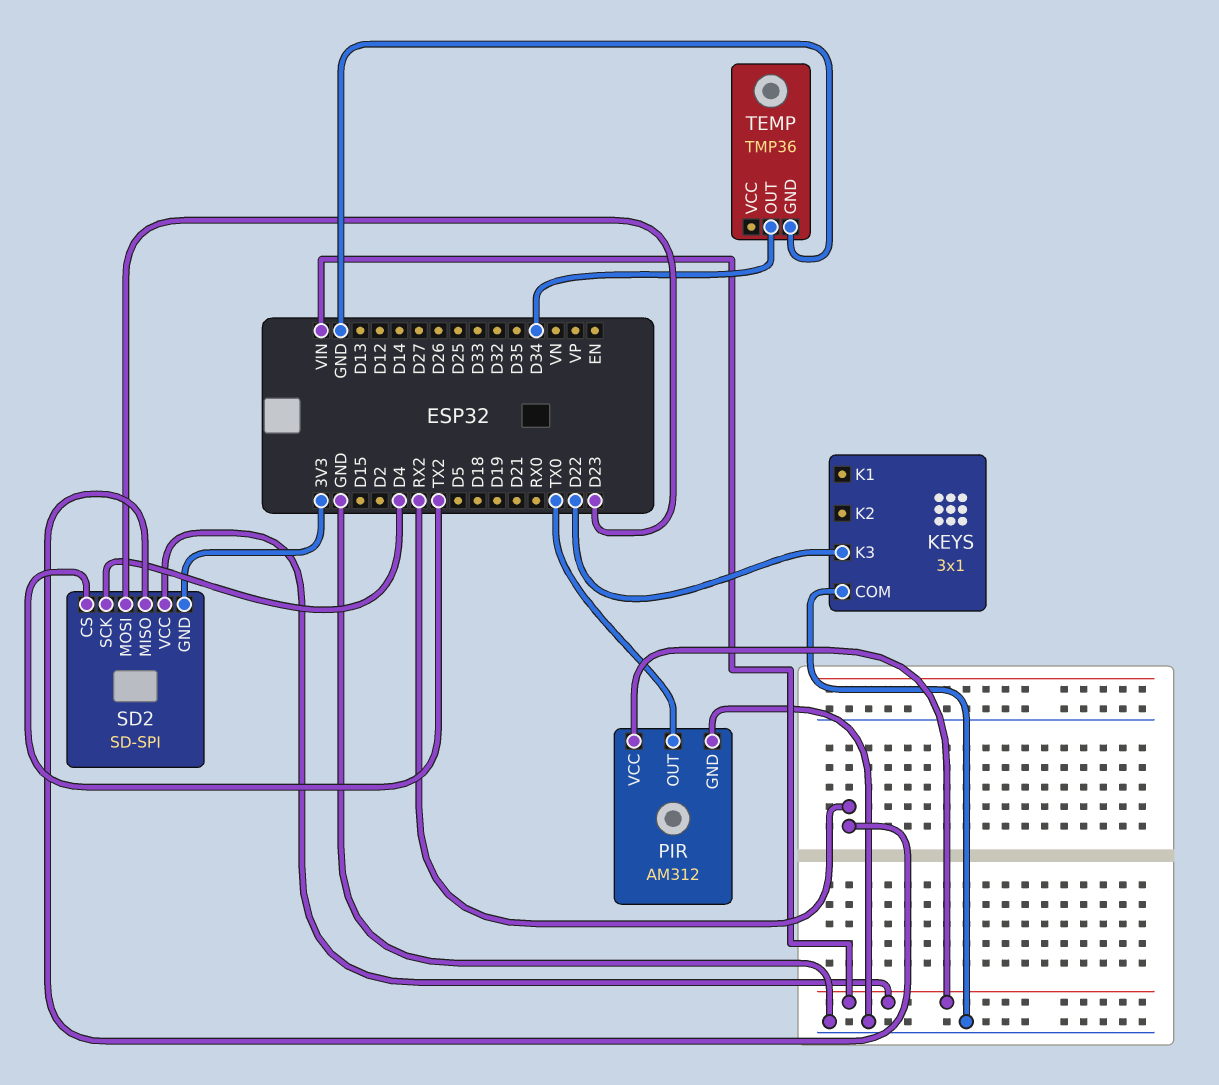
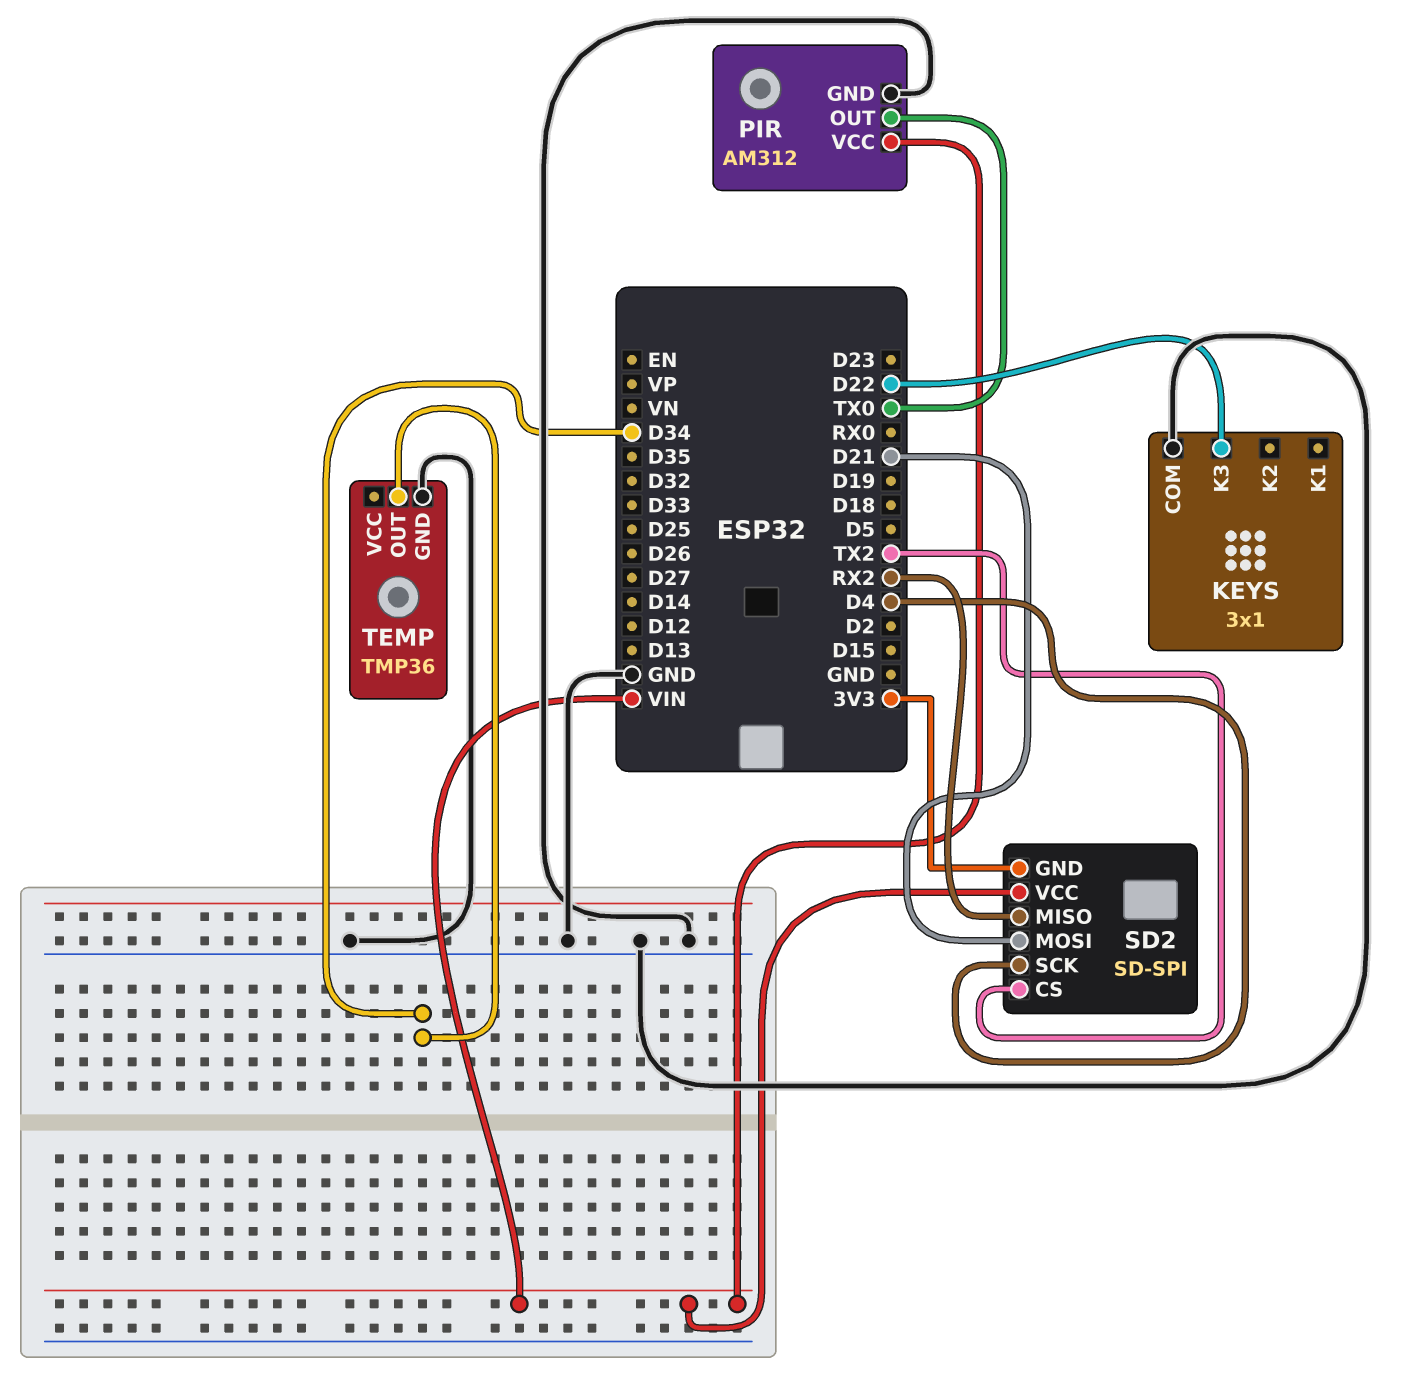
SD2 pin MOSI: D23 -> D21

